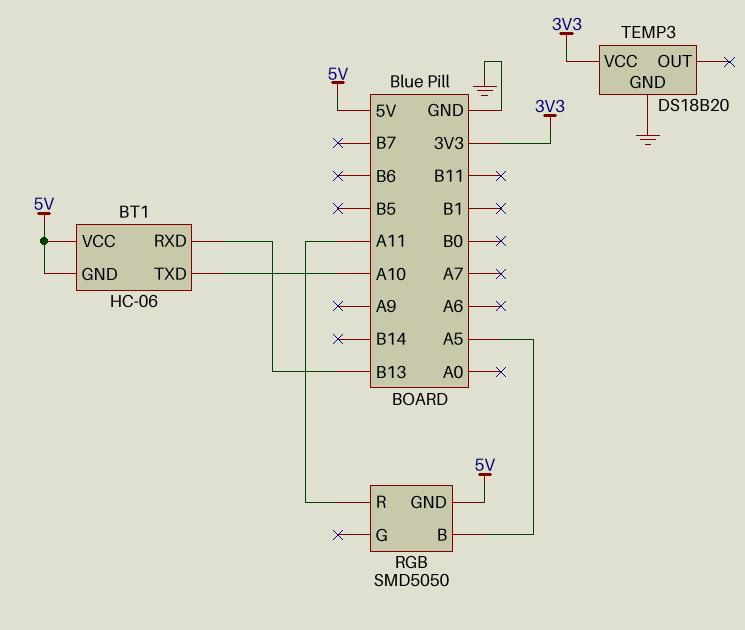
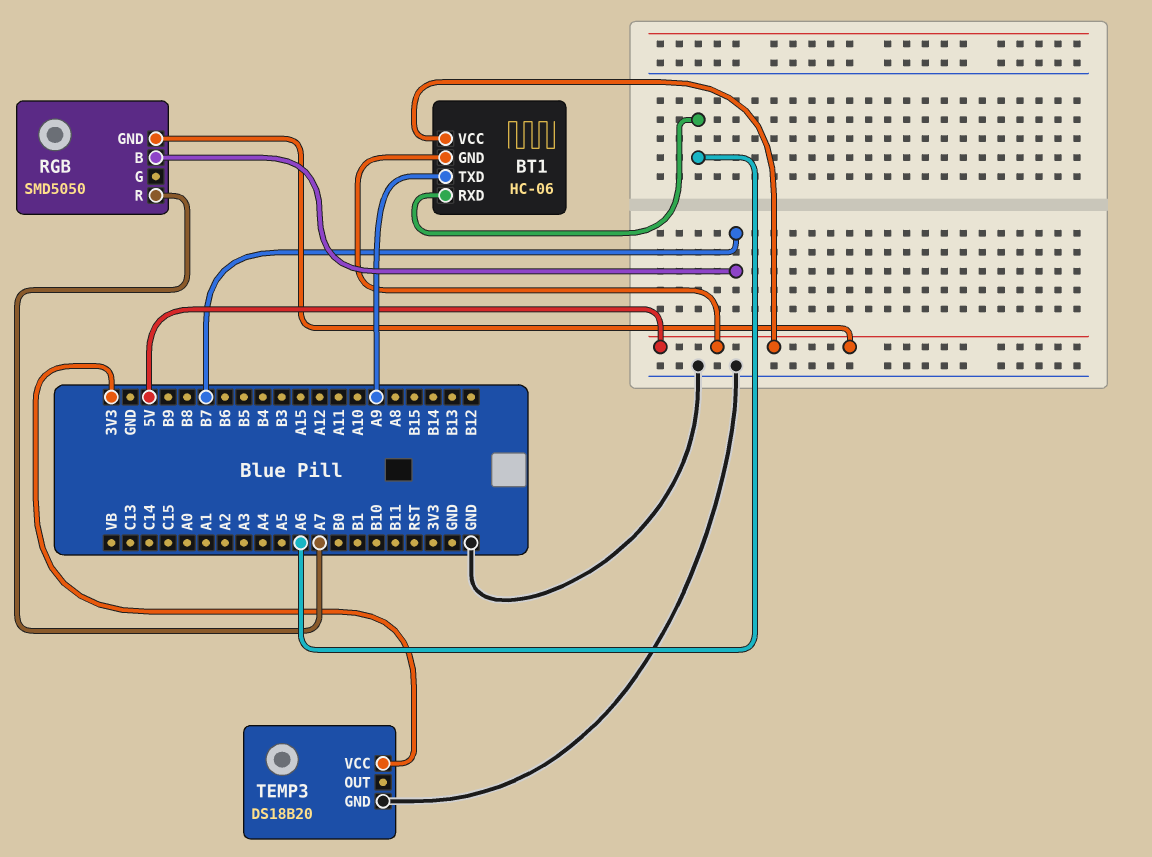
BT1 pin RXD: B13 -> A6
BT1 pin TXD: A10 -> A9
RGB pin B: A5 -> B7
RGB pin R: A11 -> A7

